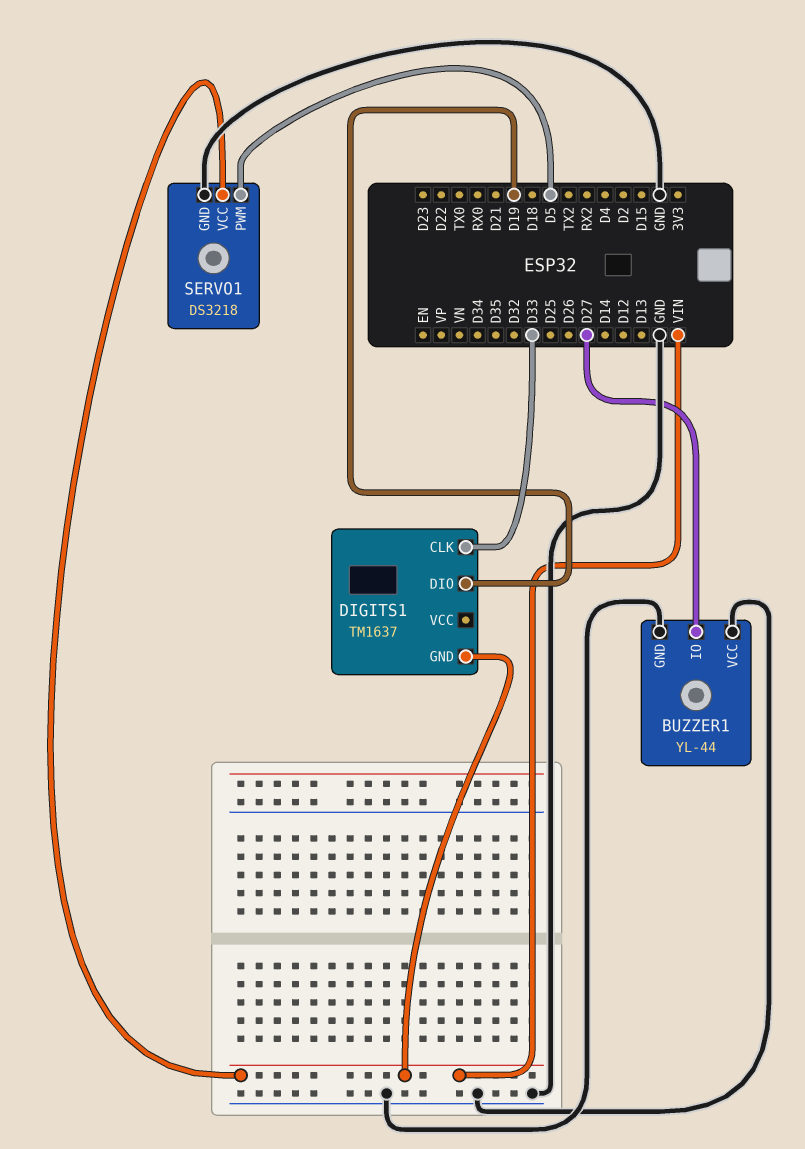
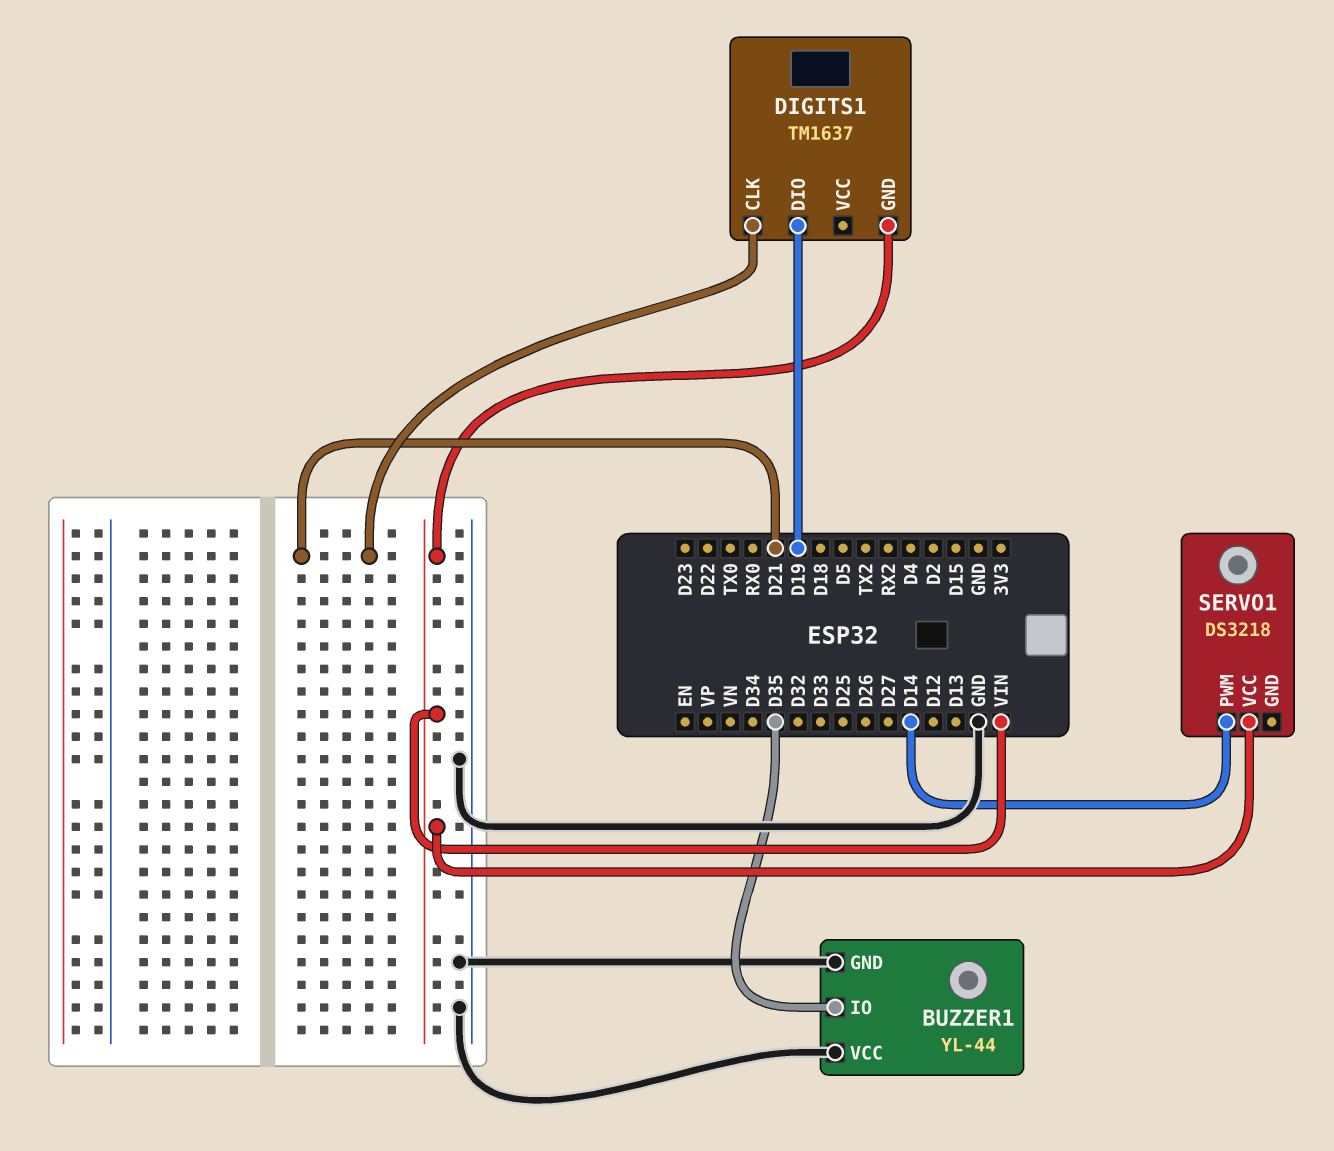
BUZZER1 pin IO: D27 -> D35
DIGITS1 pin CLK: D33 -> D21
SERVO1 pin GND: GND -> none
SERVO1 pin PWM: D5 -> D14

